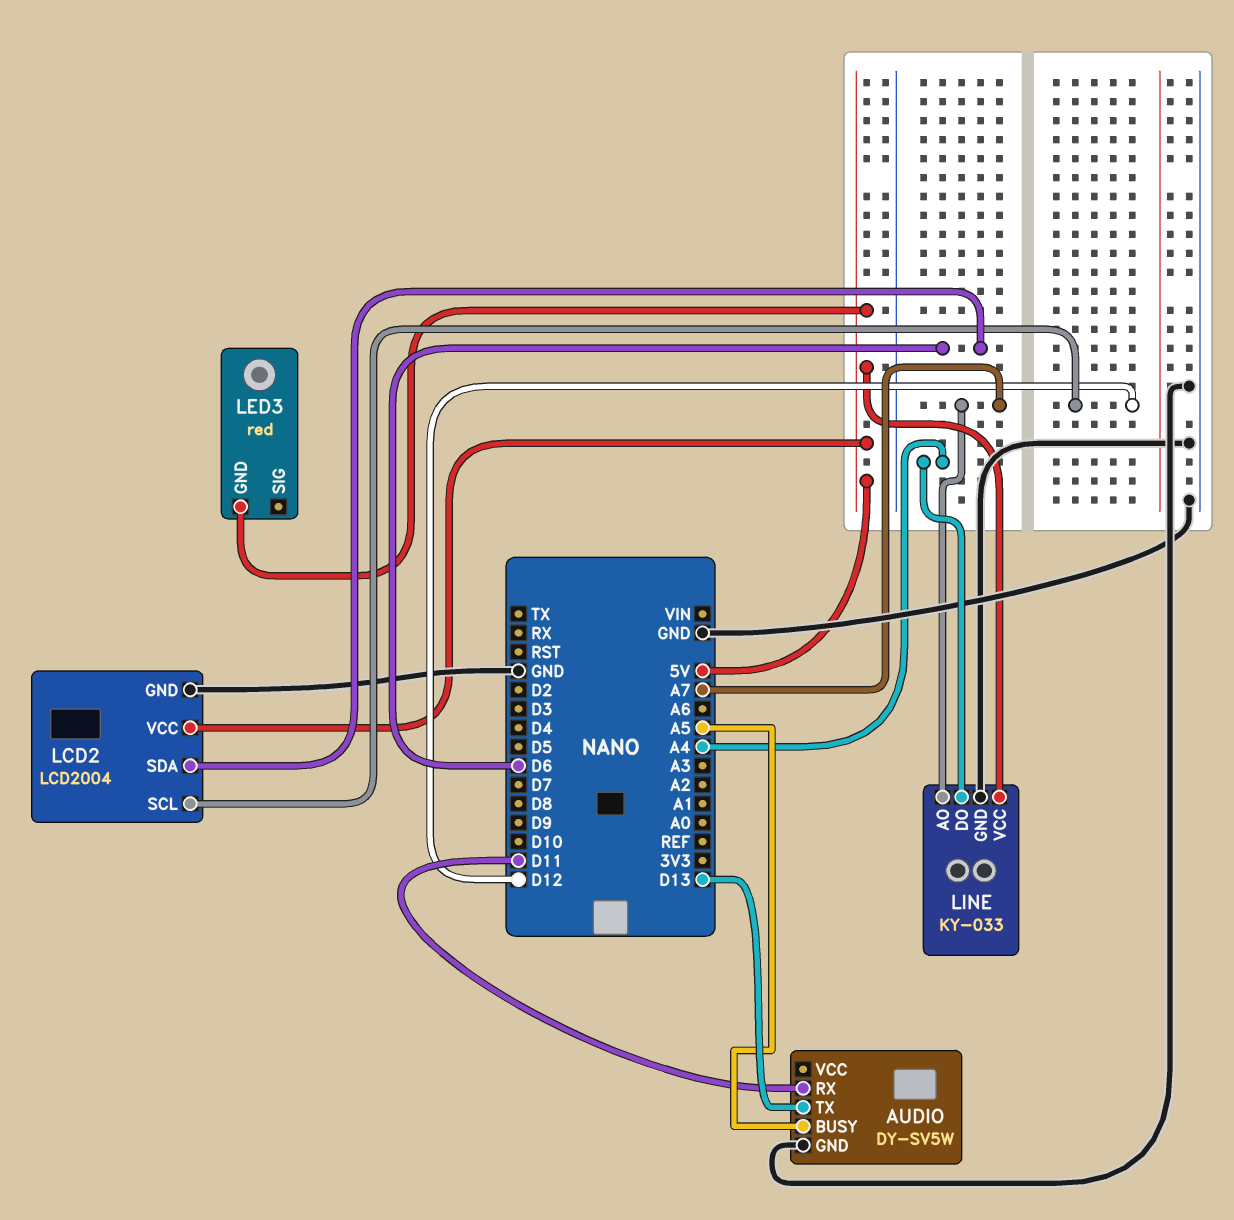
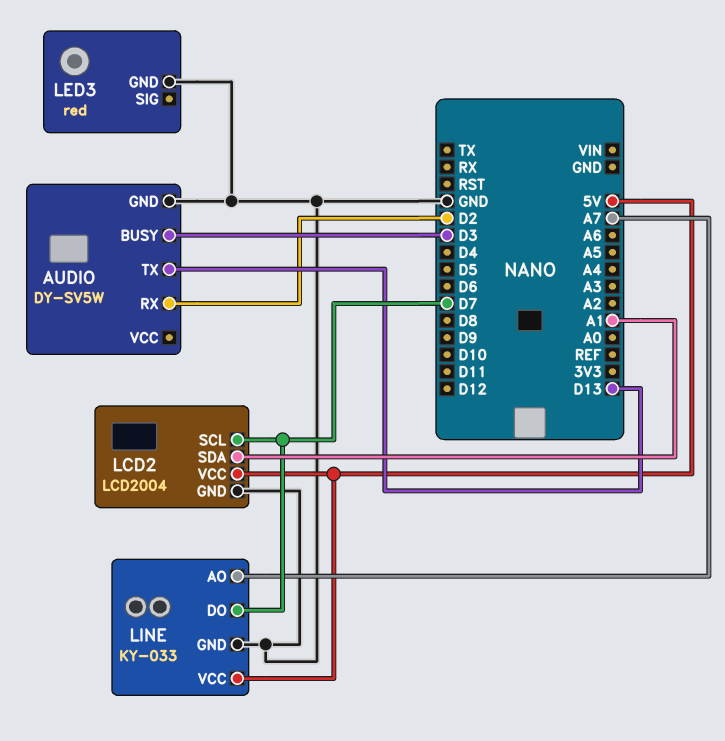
AUDIO pin BUSY: A5 -> D3
AUDIO pin RX: D11 -> D2
LCD2 pin SCL: D12 -> D7
LCD2 pin SDA: D6 -> A1
LED3 pin GND: 5V -> GND
LINE pin DO: A4 -> D7

